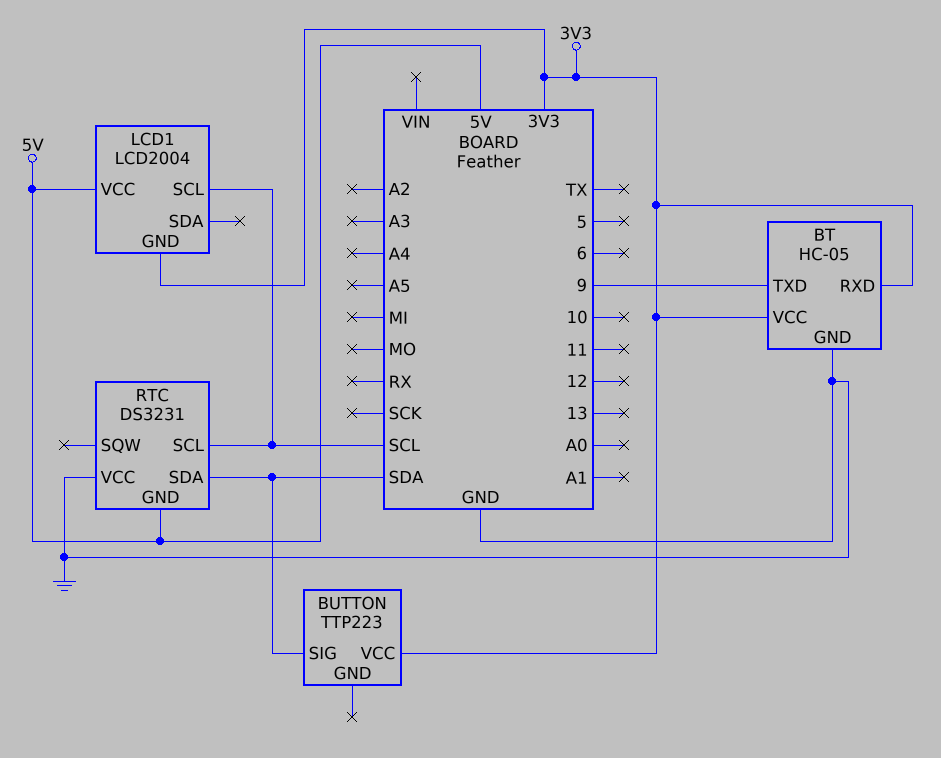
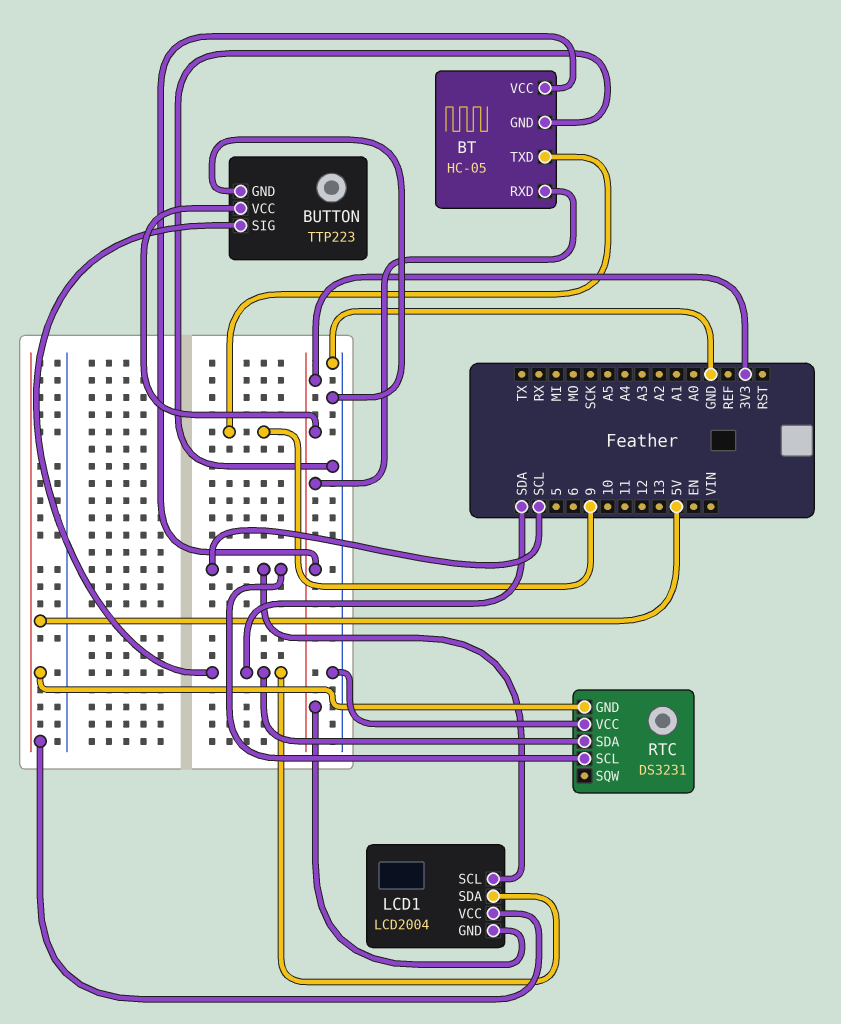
BUTTON pin GND: none -> GND
LCD1 pin SDA: none -> SDA

